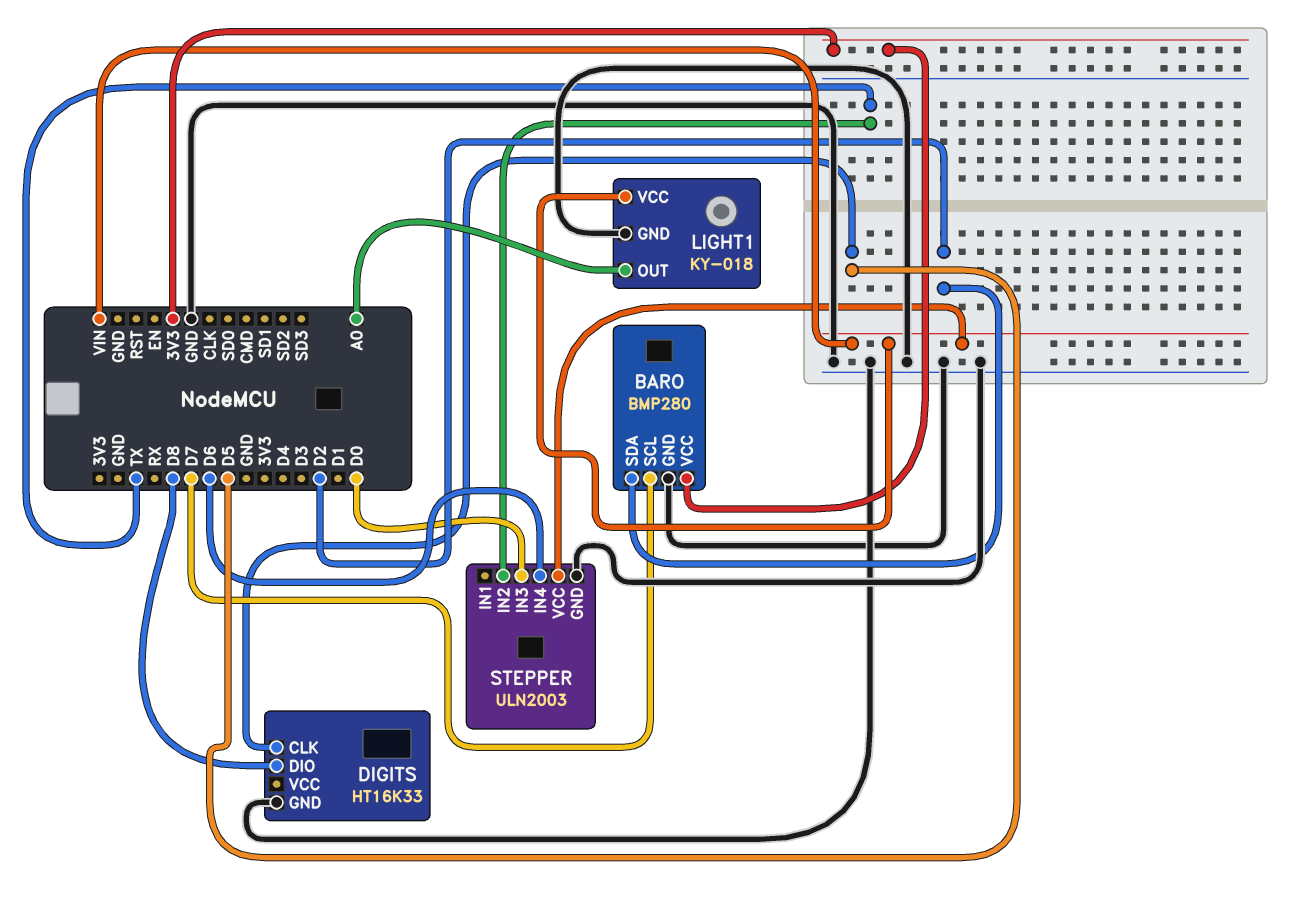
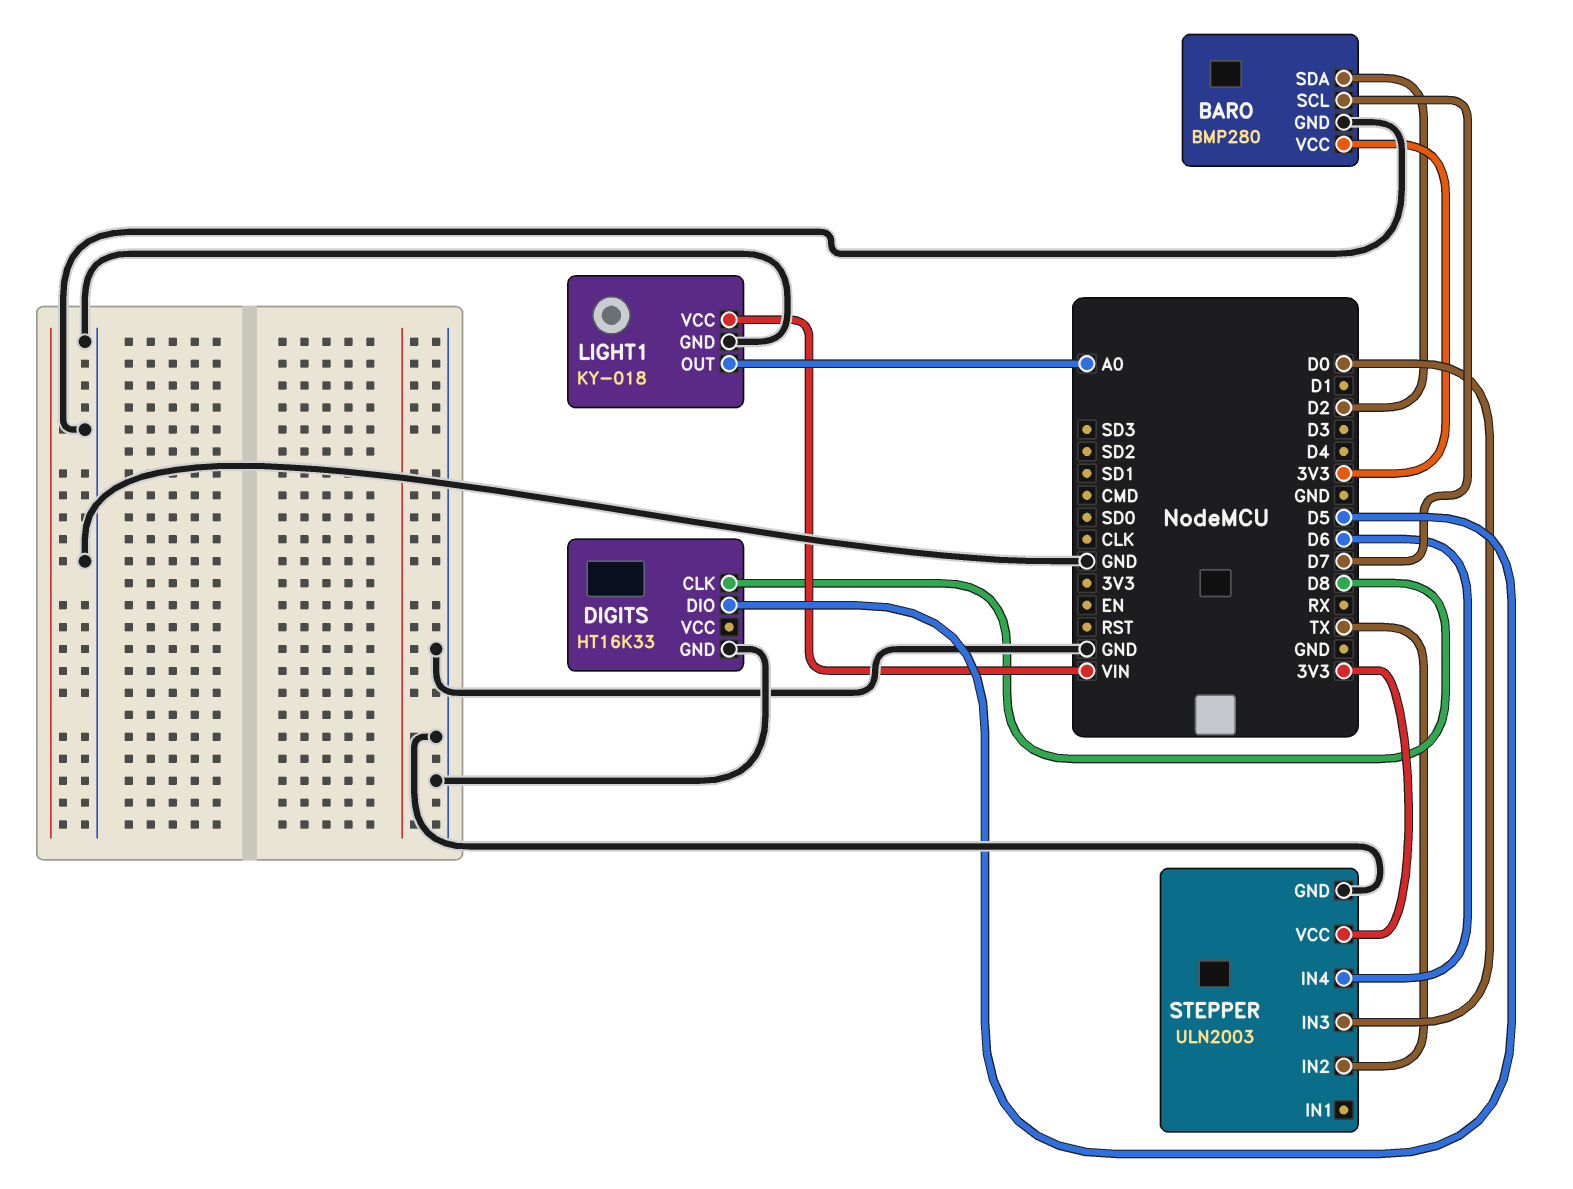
DIGITS pin CLK: D5 -> D8
DIGITS pin DIO: D8 -> D5
STEPPER pin VCC: VIN -> 3V3

